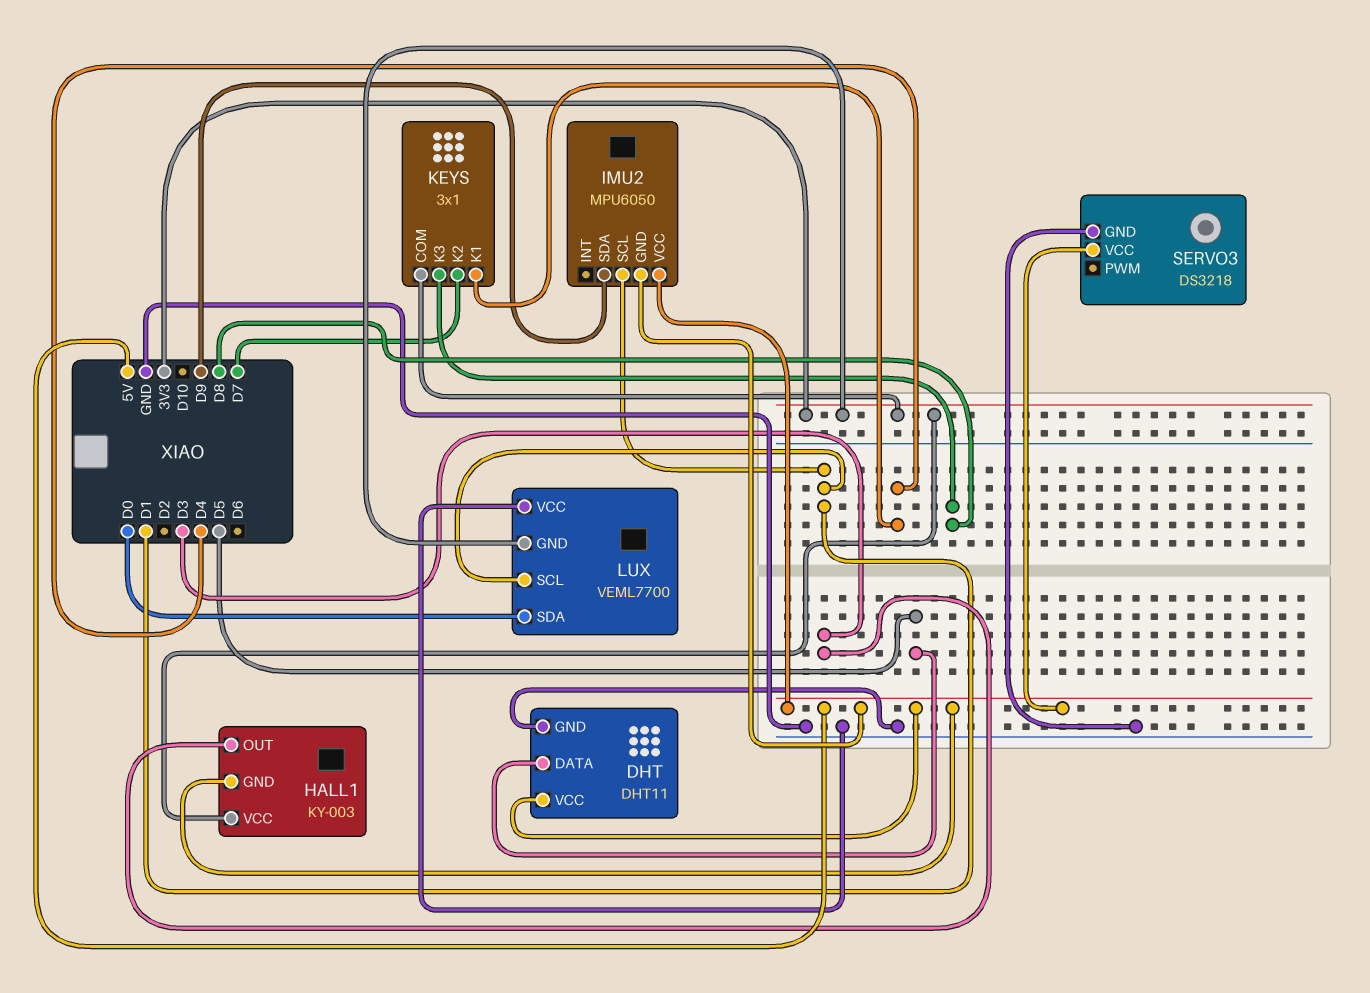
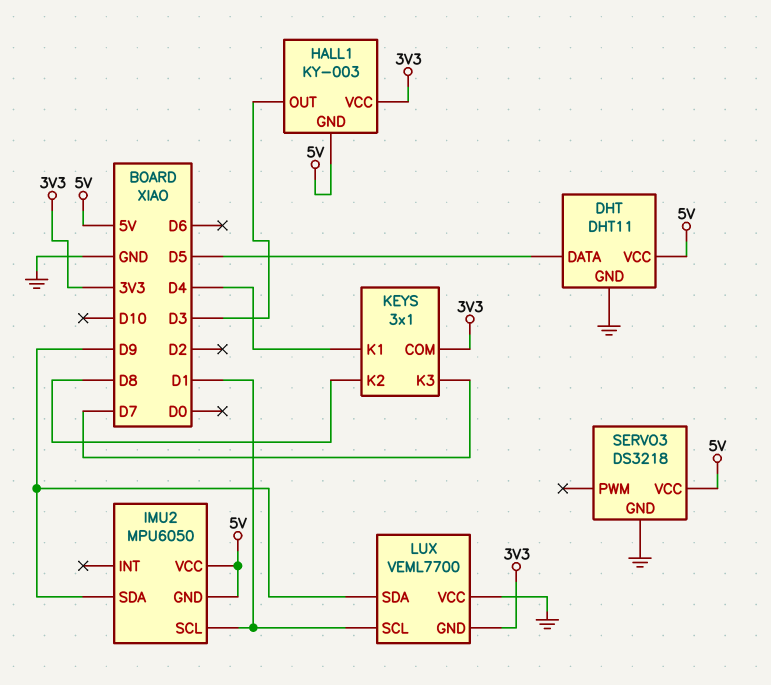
KEYS pin K2: D7 -> D8
KEYS pin K3: D8 -> D7
LUX pin SDA: D0 -> D9

